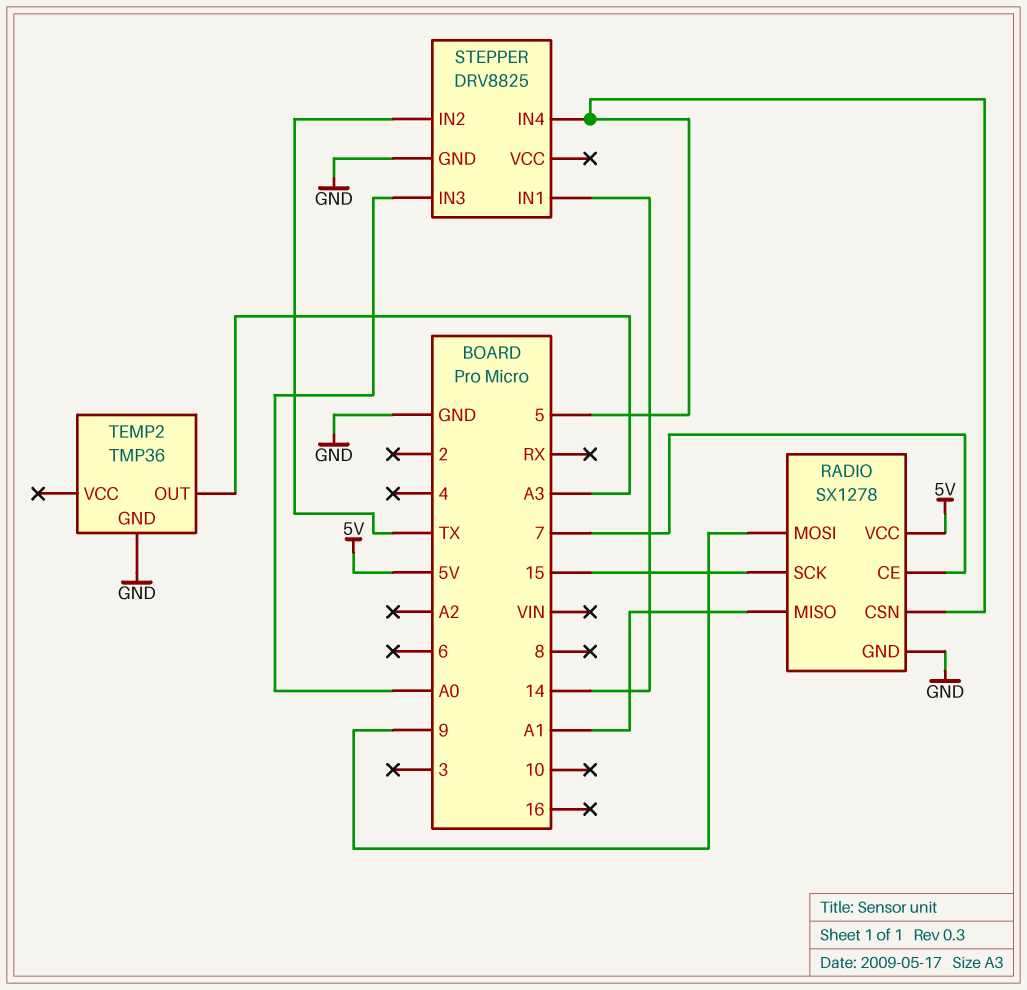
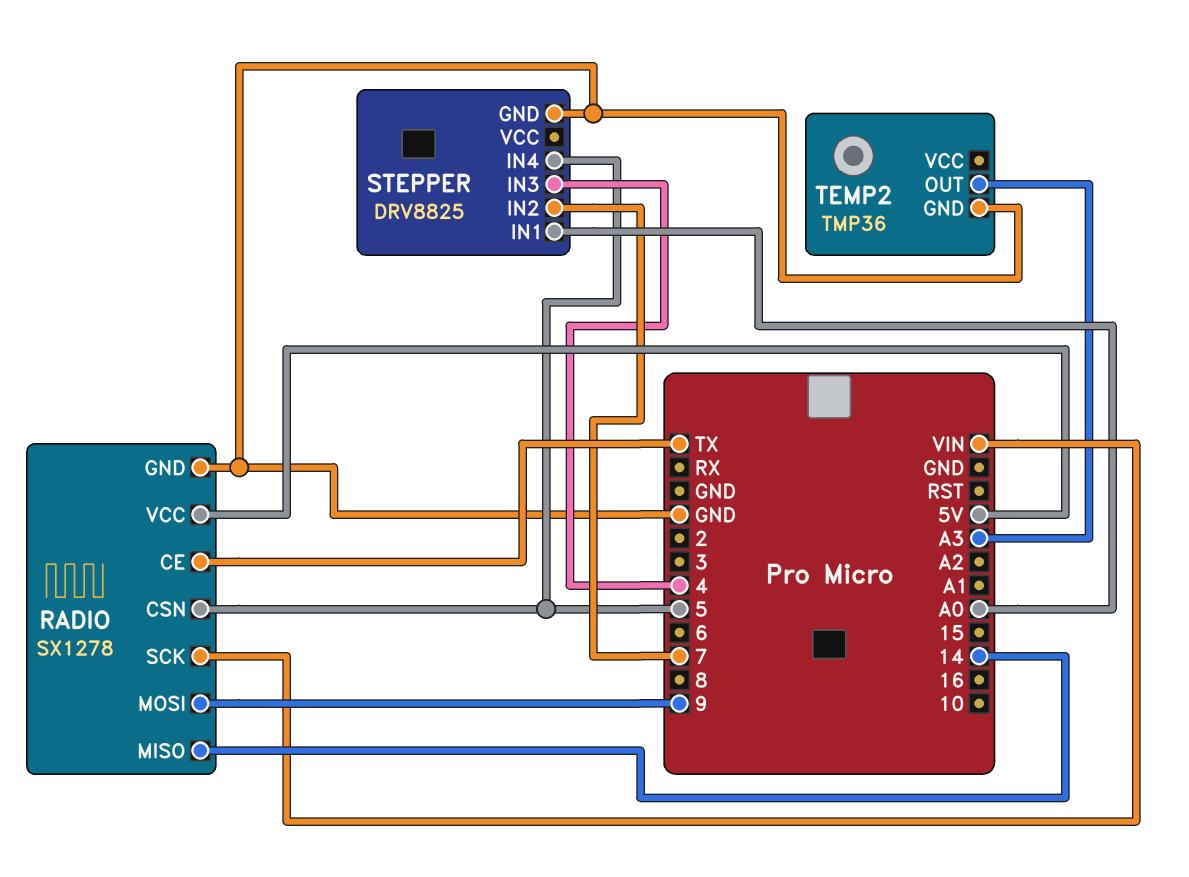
RADIO pin CE: 7 -> TX
RADIO pin MISO: A1 -> 14
RADIO pin SCK: 15 -> VIN
STEPPER pin IN1: 14 -> A0
STEPPER pin IN2: TX -> 7
STEPPER pin IN3: A0 -> 4

